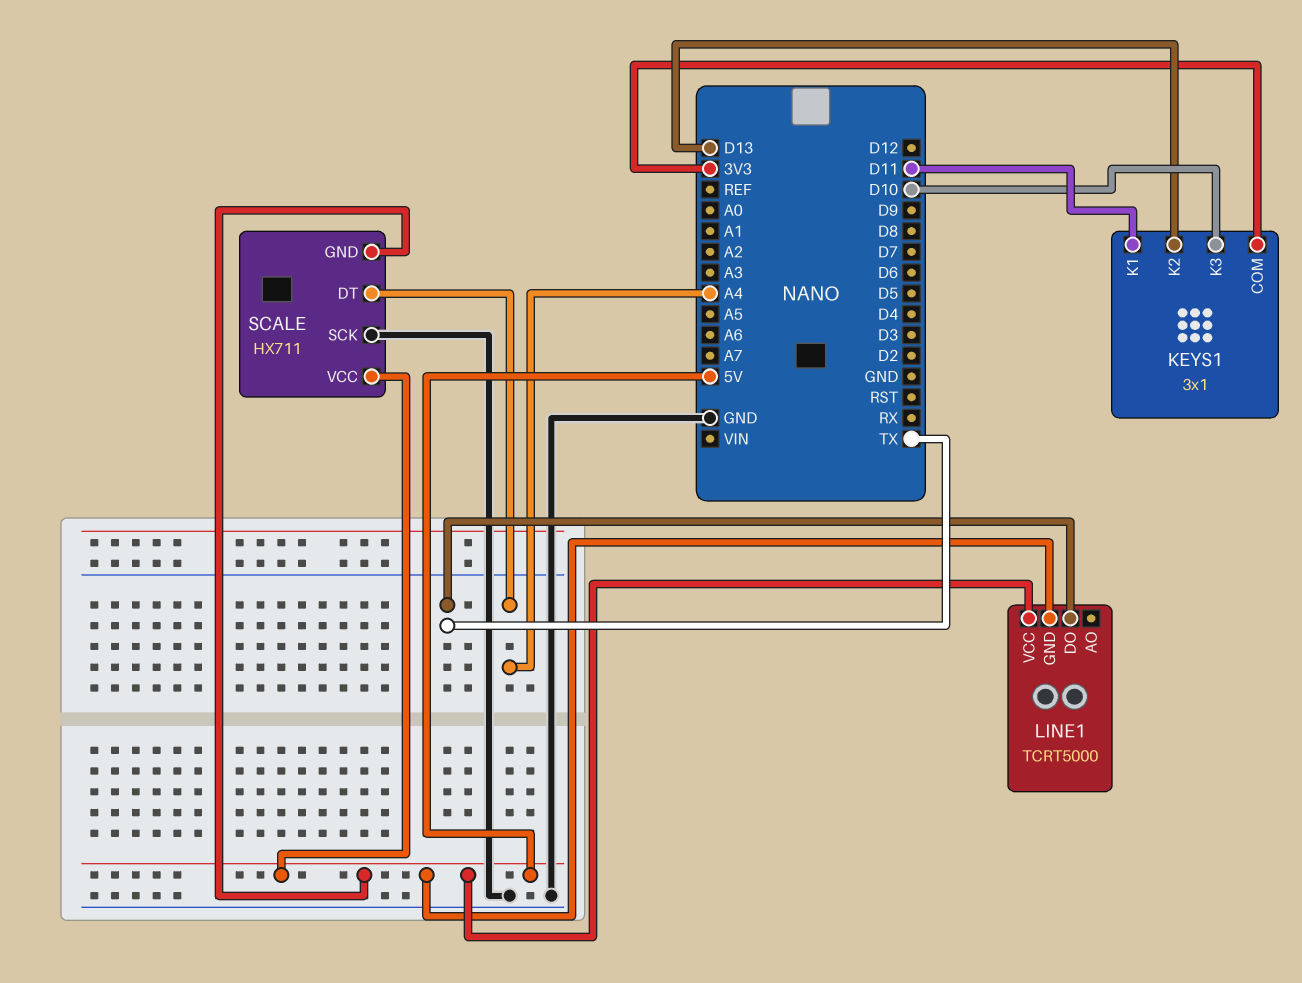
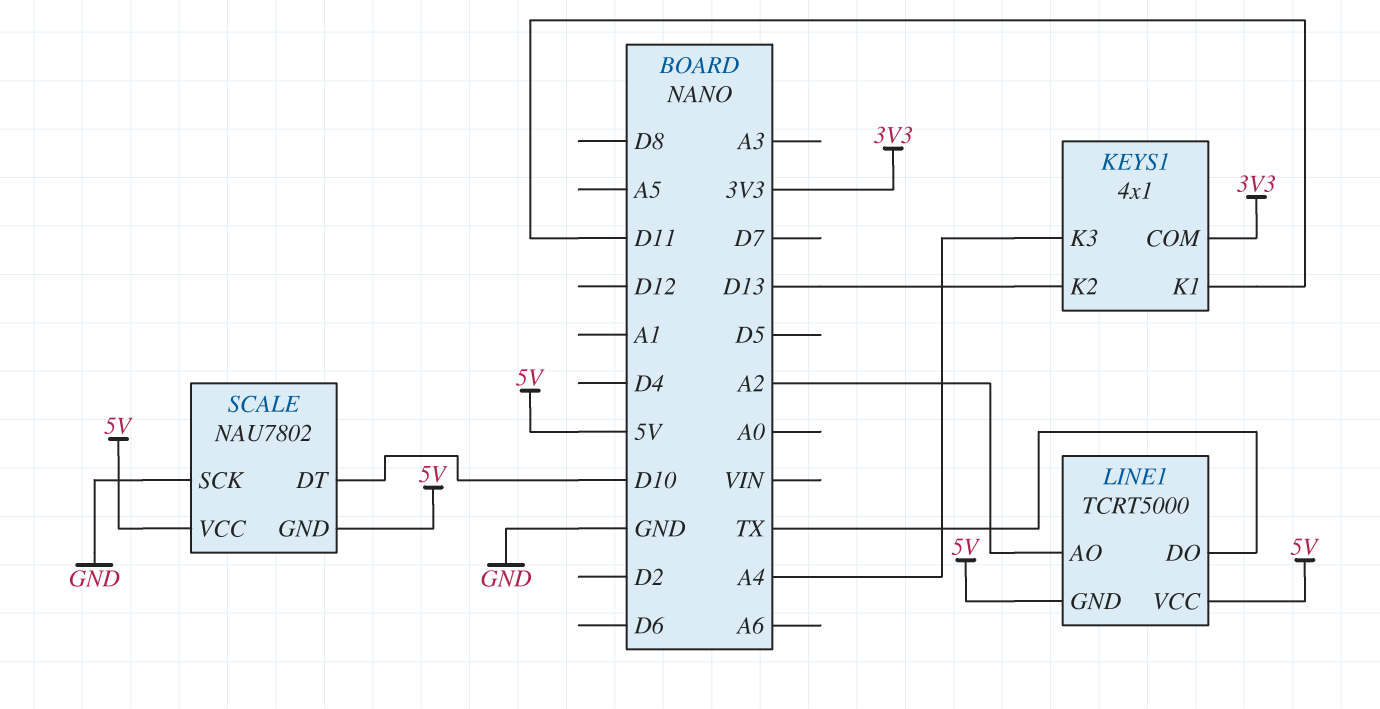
KEYS1: 3x1 -> 4x1
KEYS1 pin K3: D10 -> A4
LINE1 pin AO: none -> A2
SCALE: HX711 -> NAU7802
SCALE pin DT: A4 -> D10

